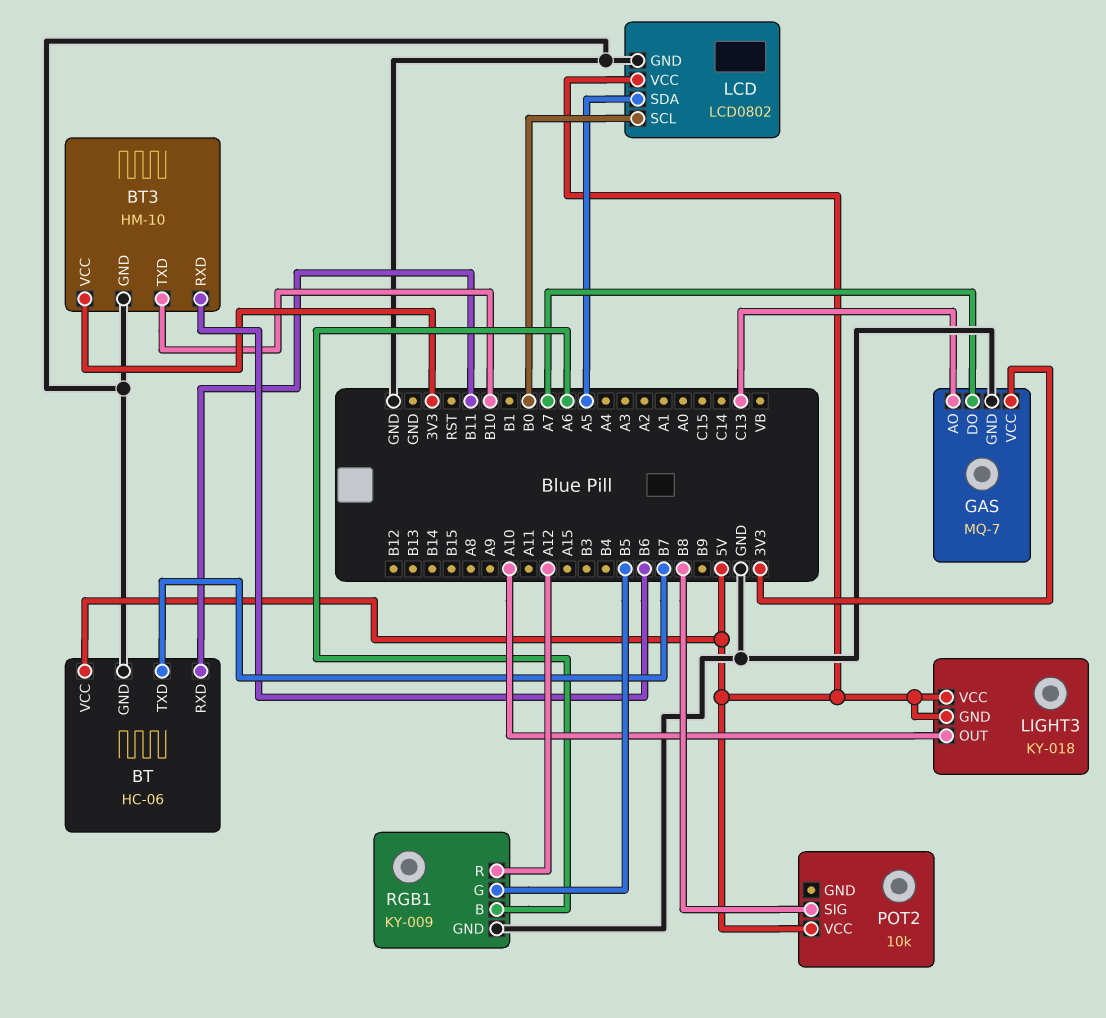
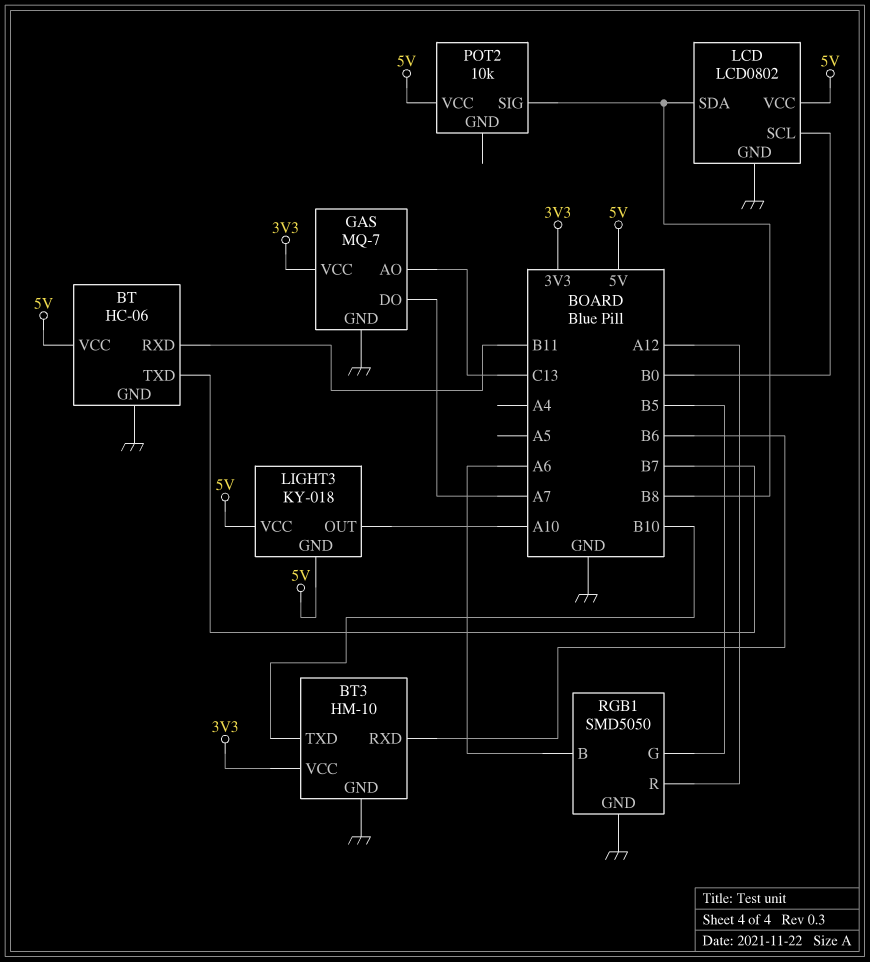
LCD pin SDA: A5 -> B8
RGB1: KY-009 -> SMD5050

